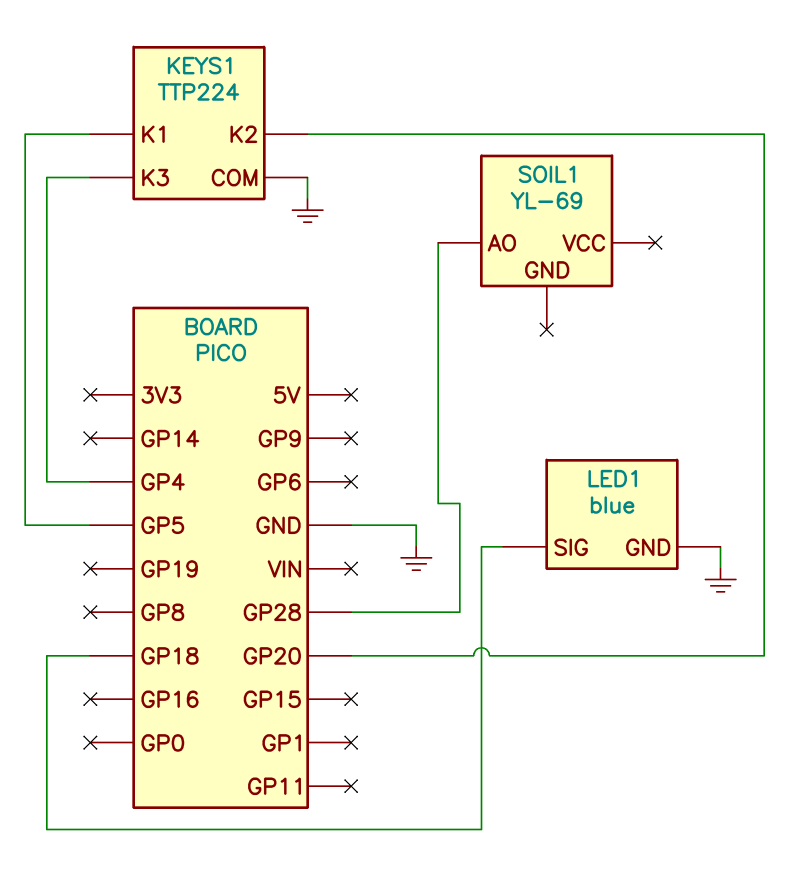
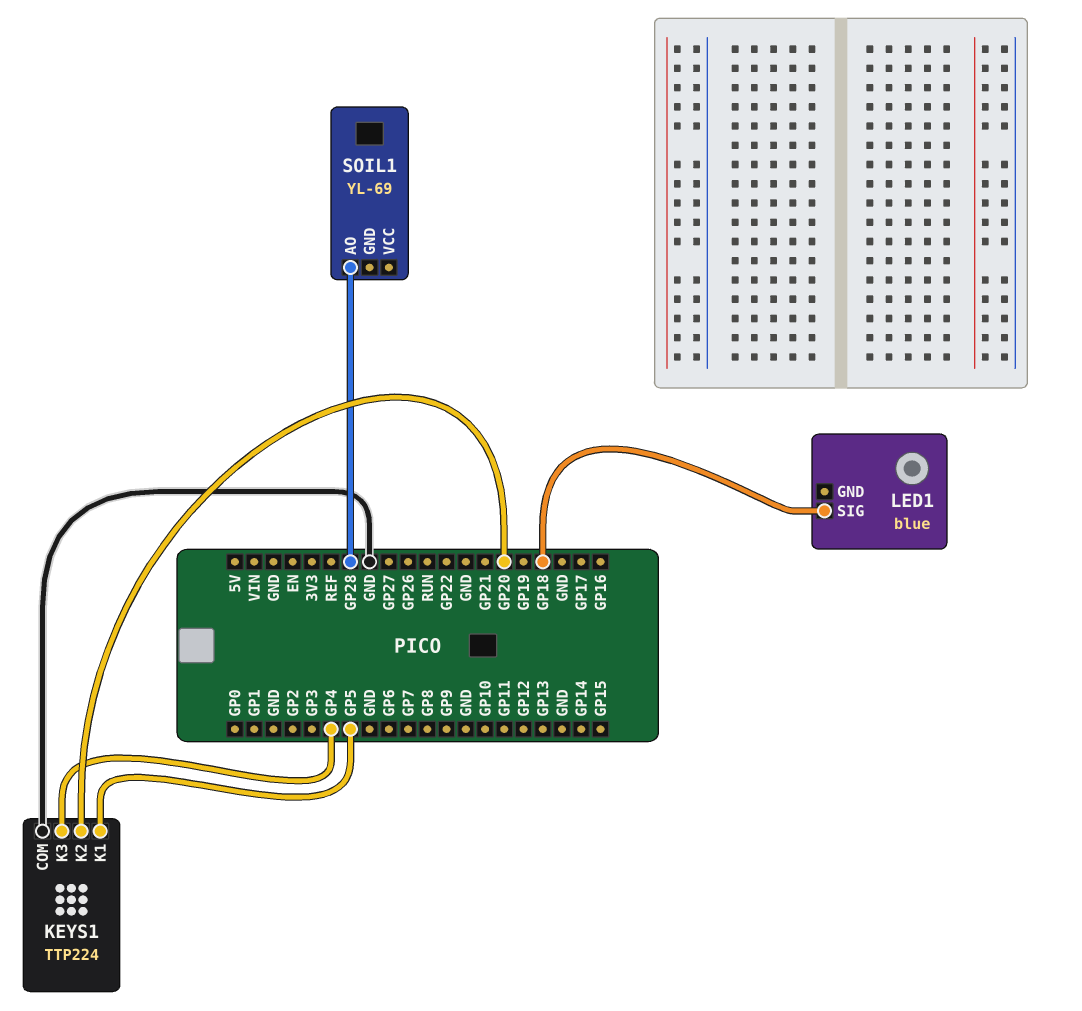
LED1 pin GND: GND -> none

